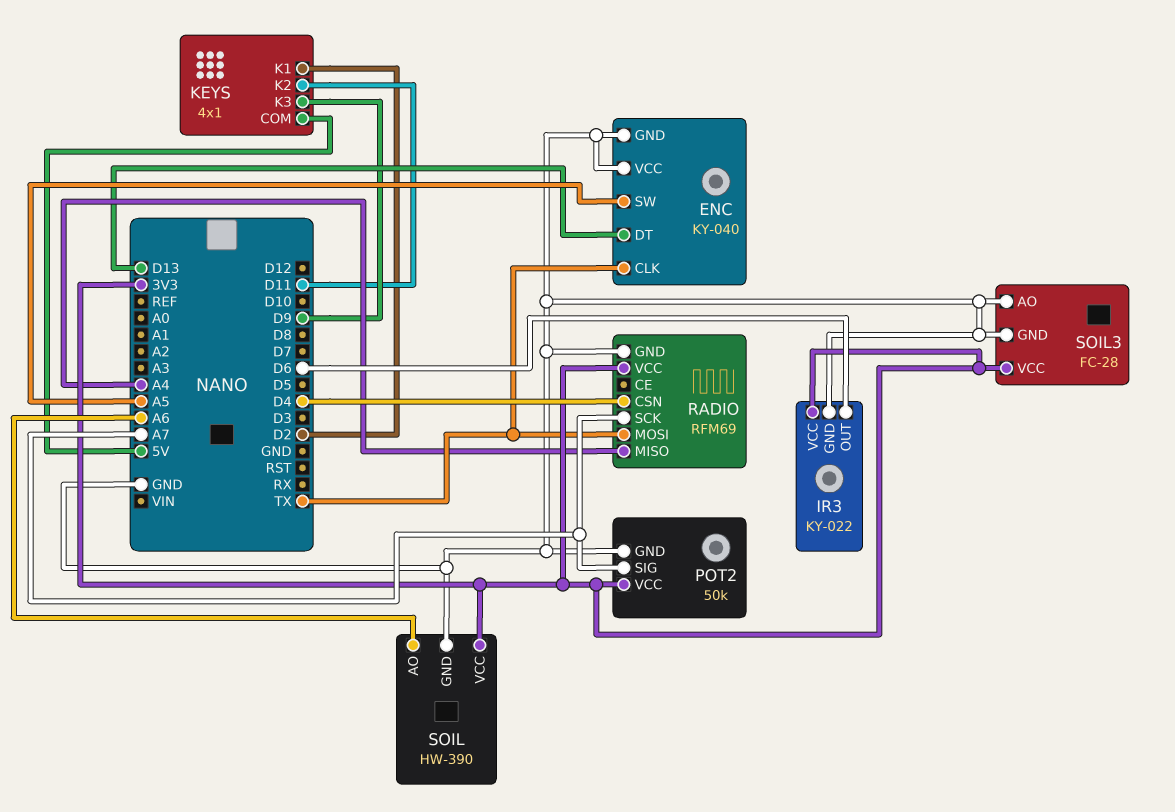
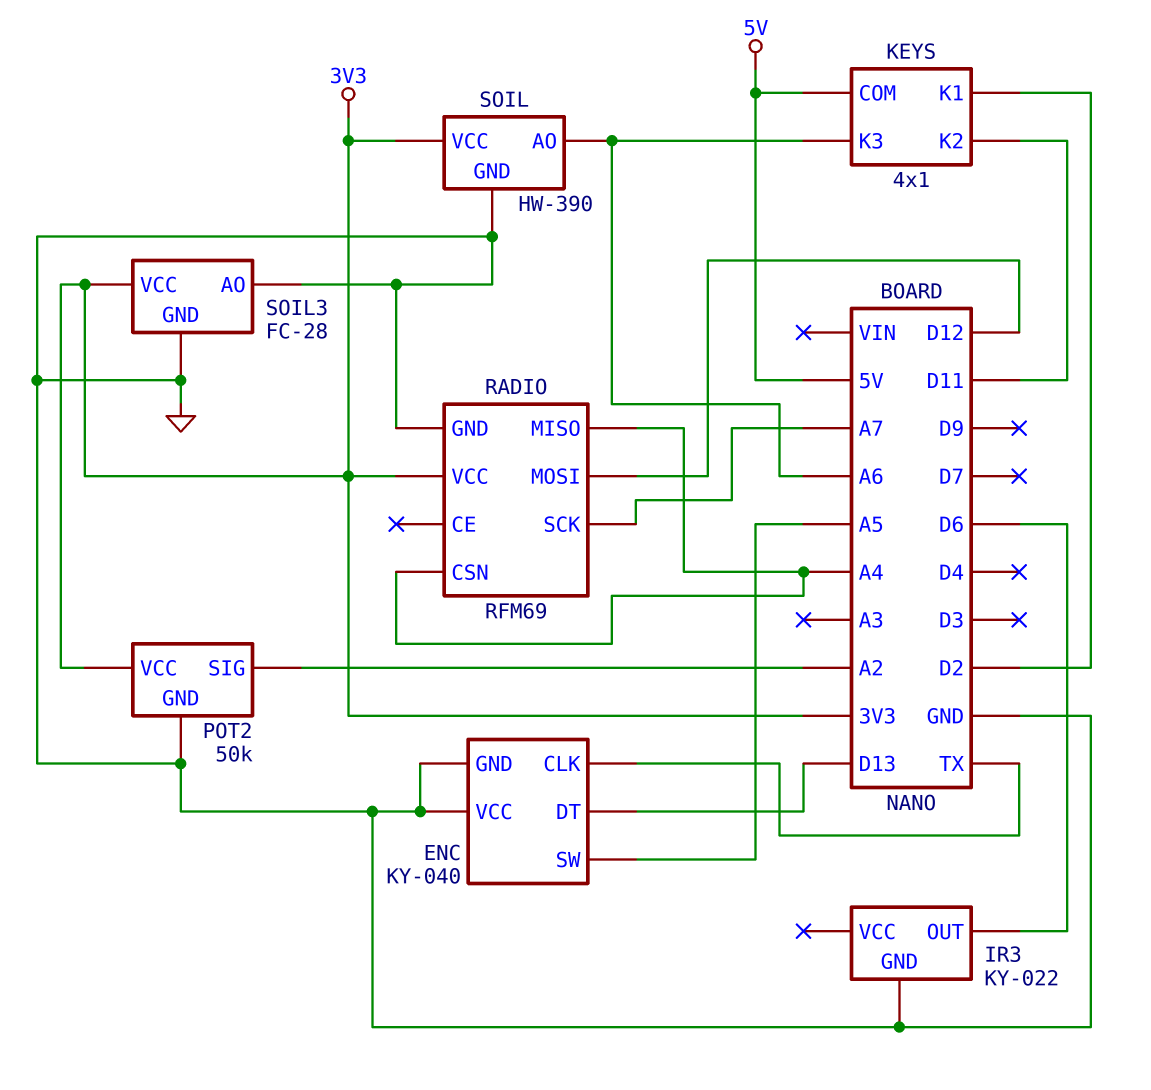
IR3 pin VCC: 3V3 -> none
KEYS pin K3: D9 -> A6
POT2 pin SIG: A7 -> A2
RADIO pin CSN: D4 -> A4
RADIO pin MOSI: TX -> D12

